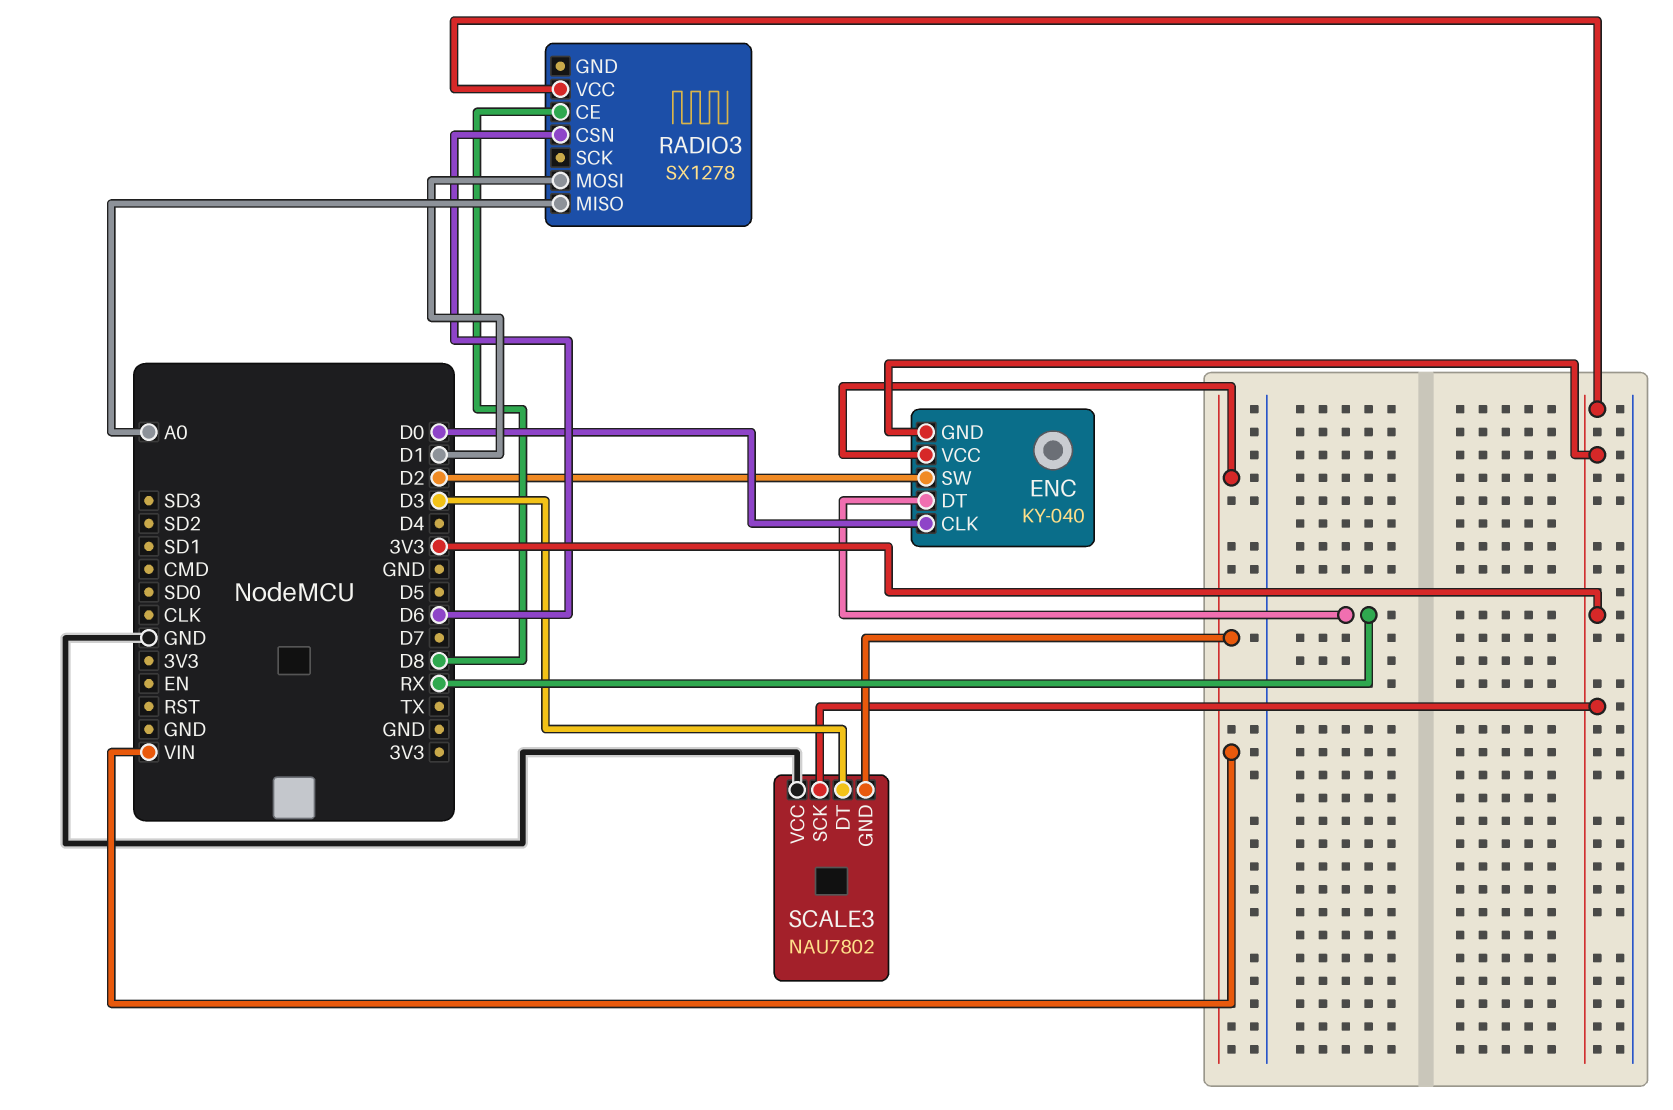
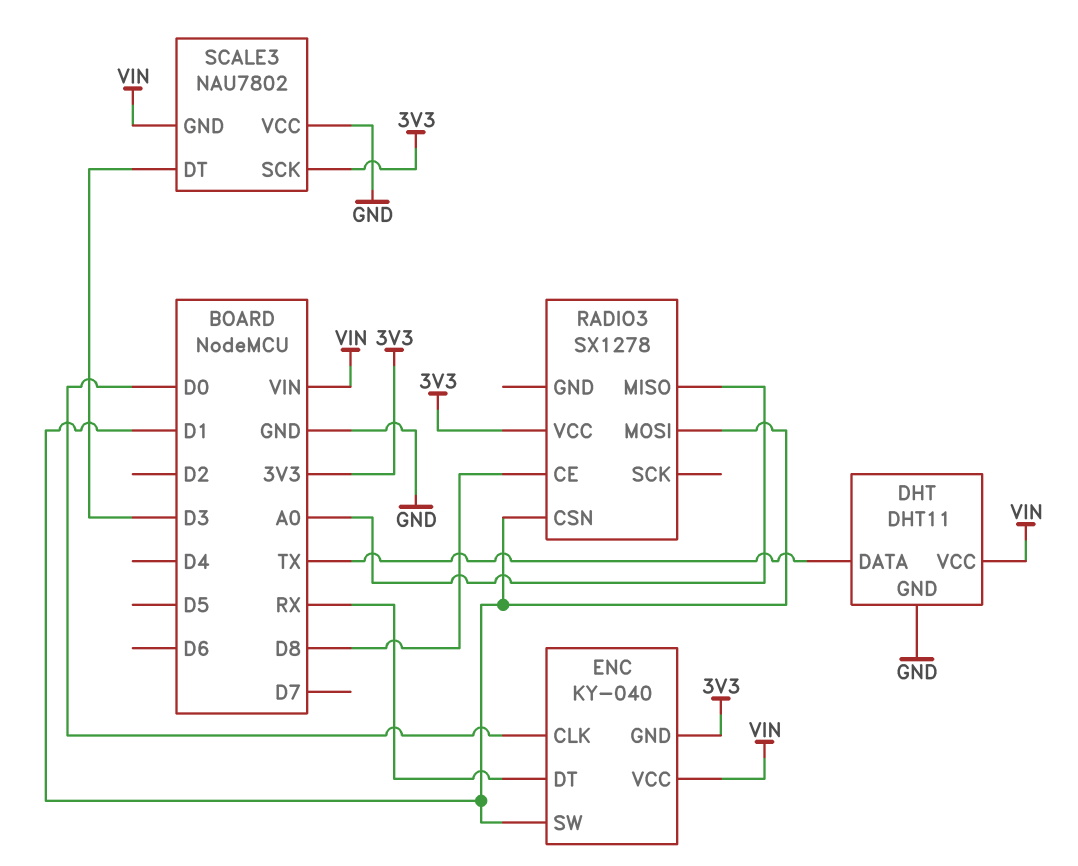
DHT: none -> DHT11
DHT pin DATA: none -> TX
DHT pin GND: none -> GND
DHT pin VCC: none -> VIN
ENC pin SW: D2 -> D1
RADIO3 pin CSN: D6 -> D1

